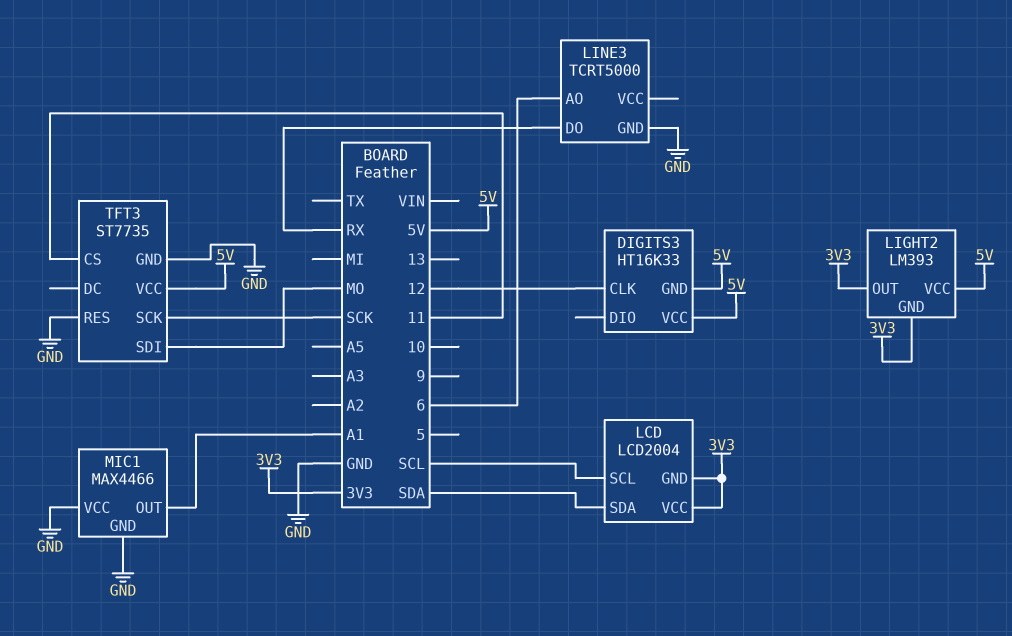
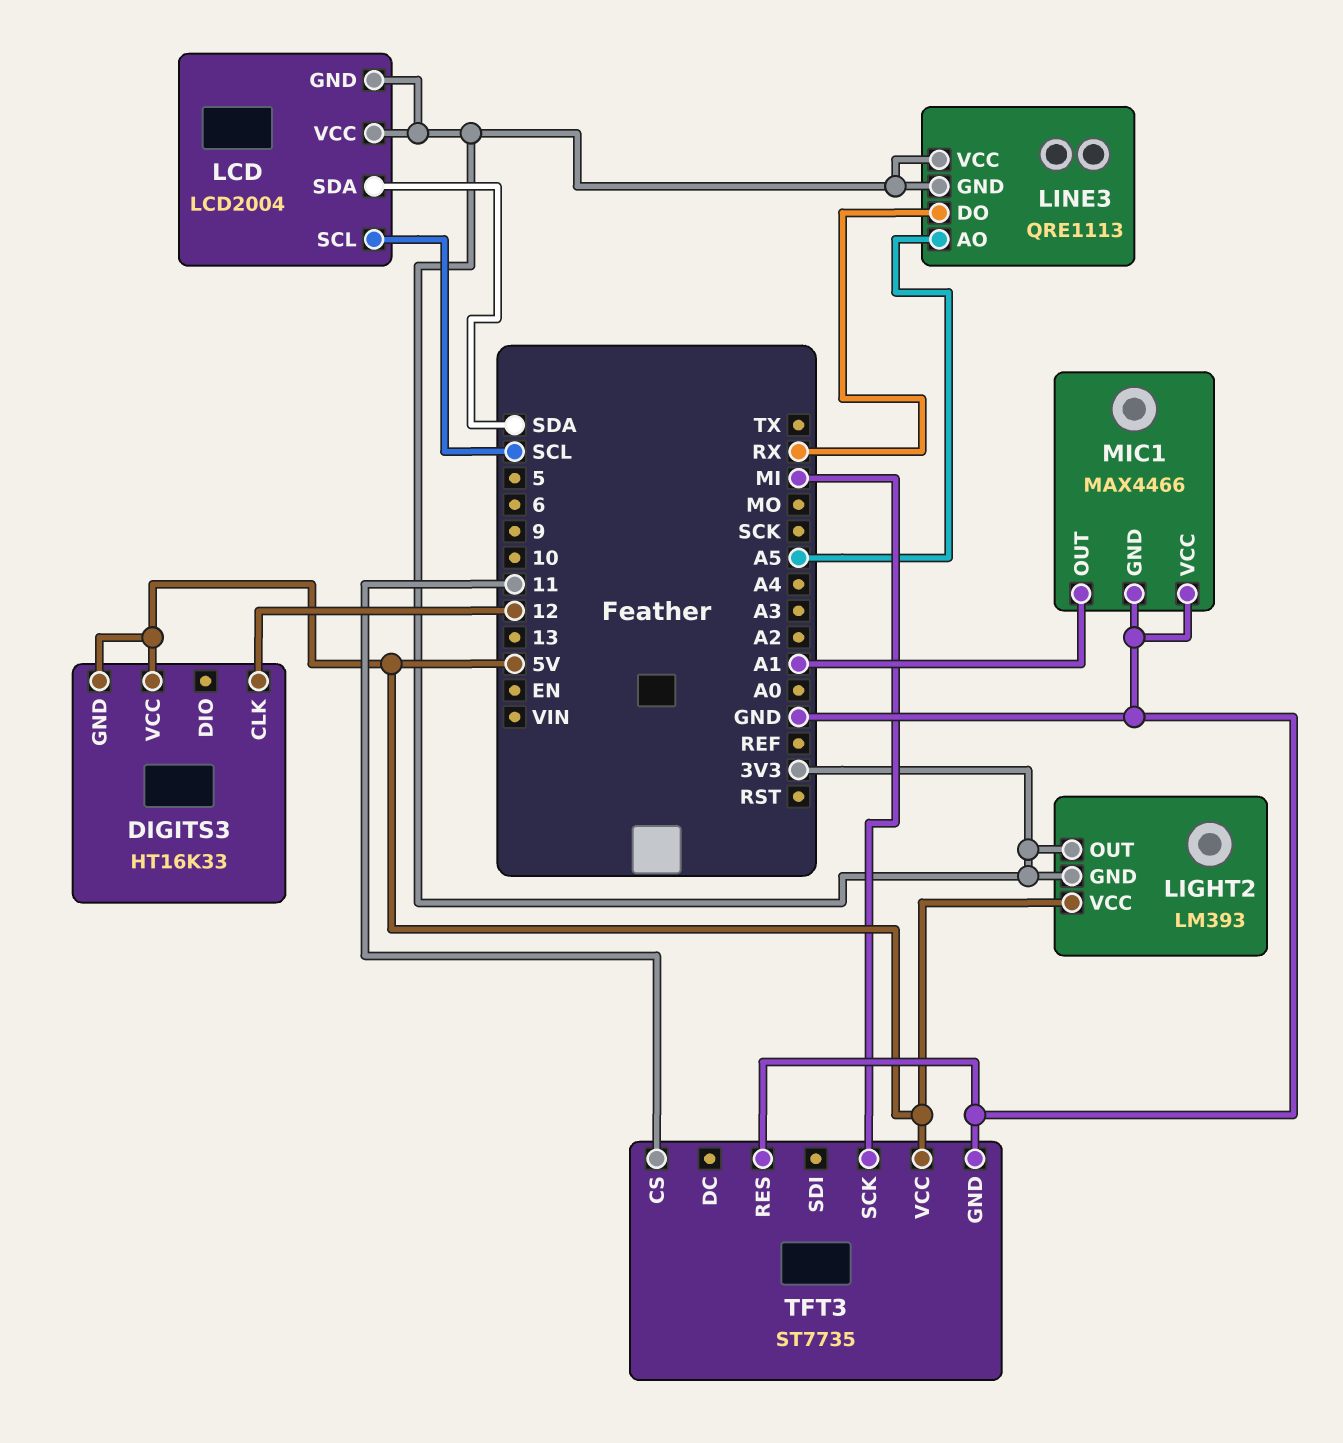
LINE3: TCRT5000 -> QRE1113
LINE3 pin AO: 6 -> A5
LINE3 pin GND: GND -> 3V3
LINE3 pin VCC: none -> 3V3
TFT3 pin SCK: SCK -> MI
TFT3 pin SDI: MO -> none

